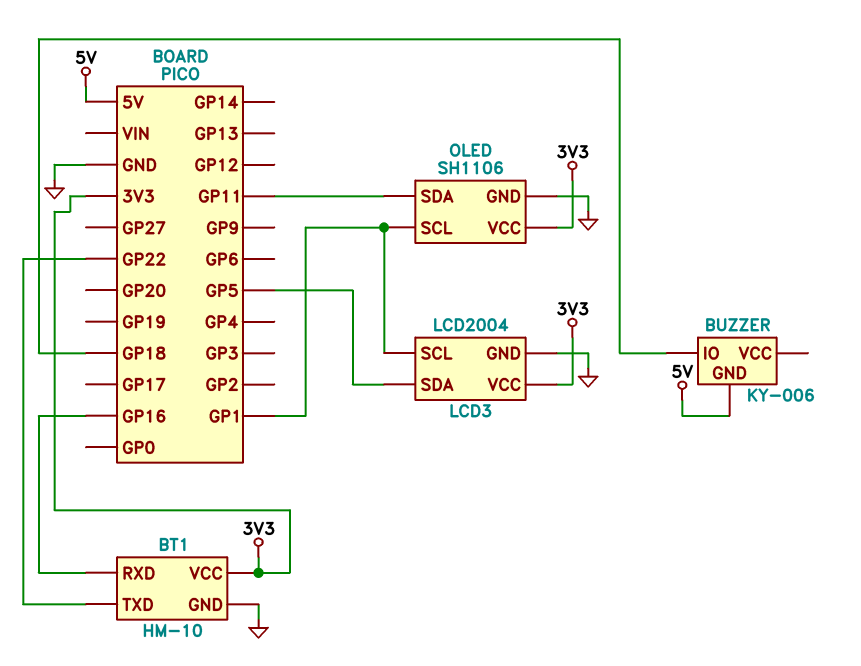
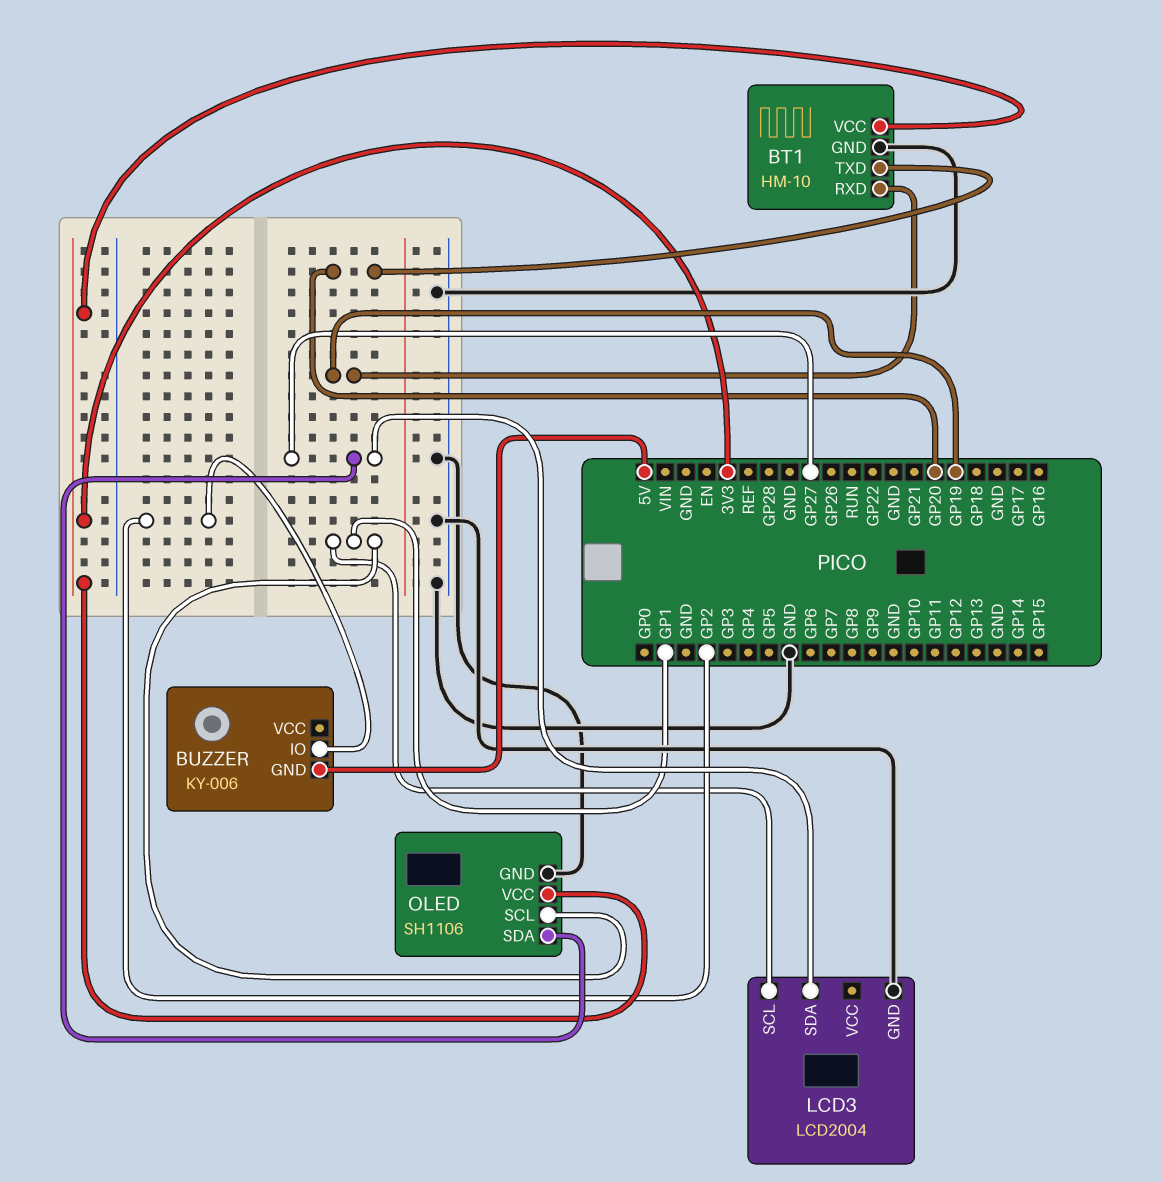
BT1 pin RXD: GP16 -> GP19
BT1 pin TXD: GP22 -> GP20
BUZZER pin IO: GP18 -> GP2
LCD3 pin SDA: GP5 -> GP27
LCD3 pin VCC: 3V3 -> none
OLED pin SDA: GP11 -> GP27

